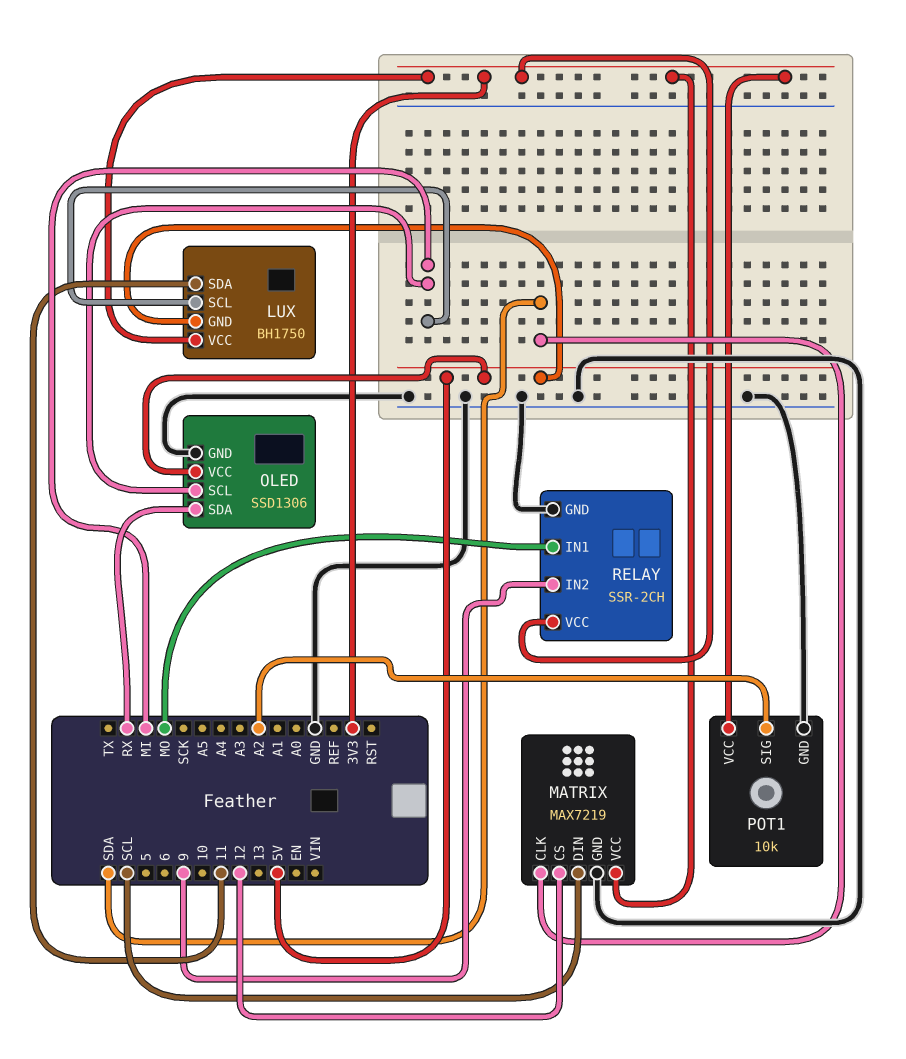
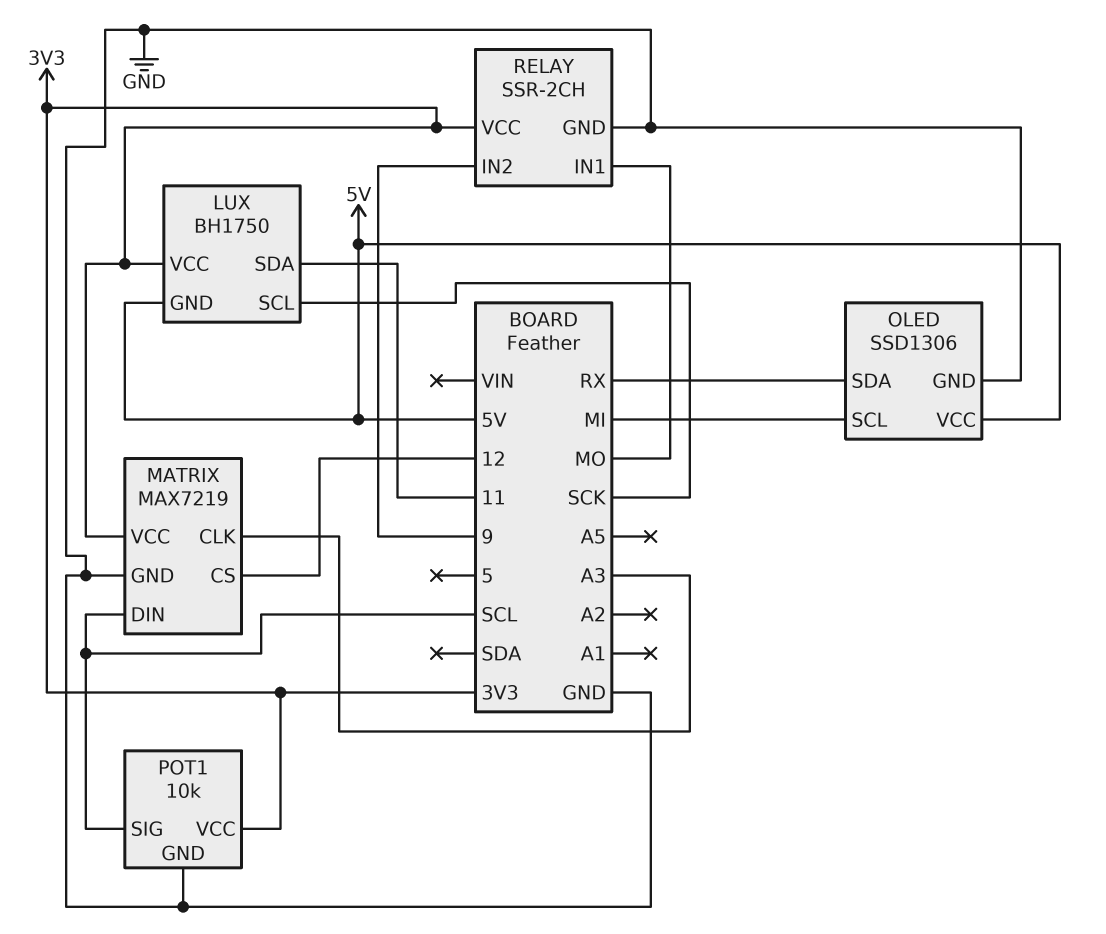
LUX pin SCL: MI -> SCK
MATRIX pin CLK: SDA -> A3
POT1 pin SIG: A2 -> SCL

